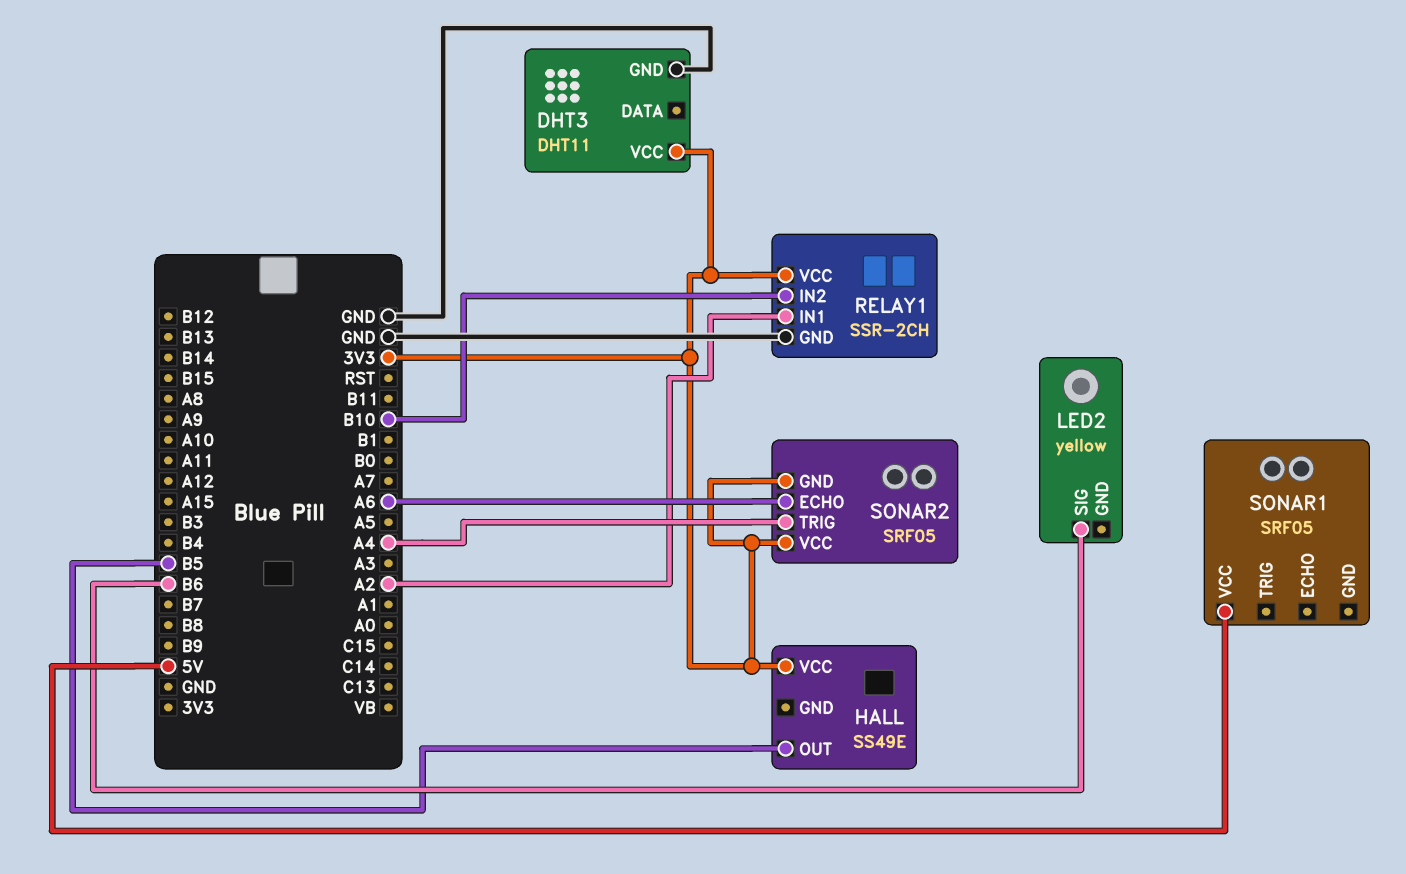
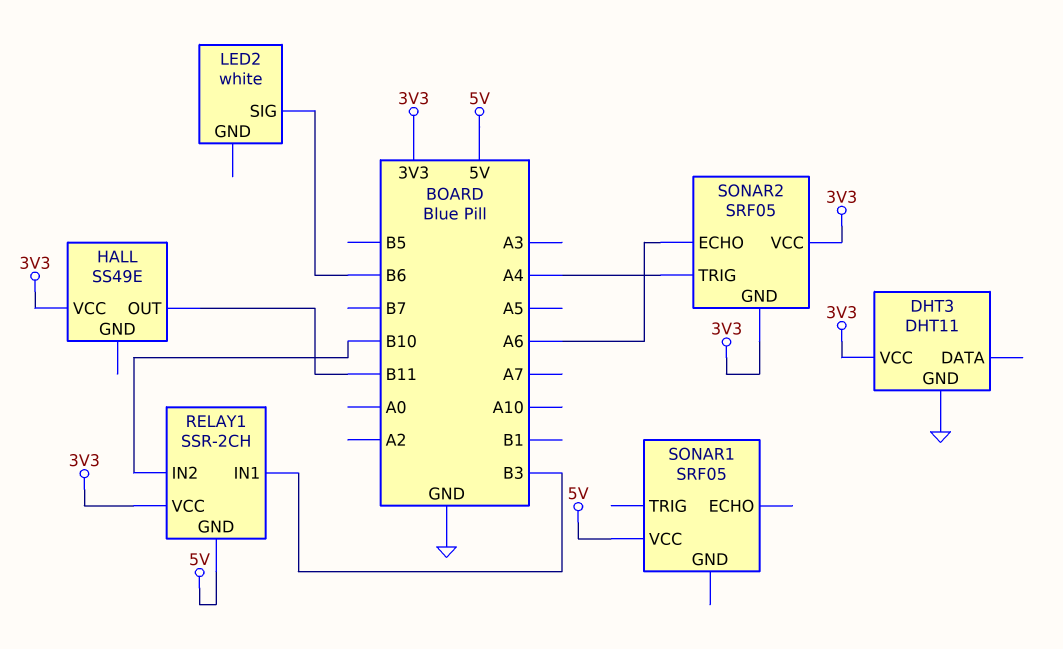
HALL pin OUT: B5 -> B11
LED2: yellow -> white
RELAY1 pin GND: GND -> 5V
RELAY1 pin IN1: A2 -> B3

